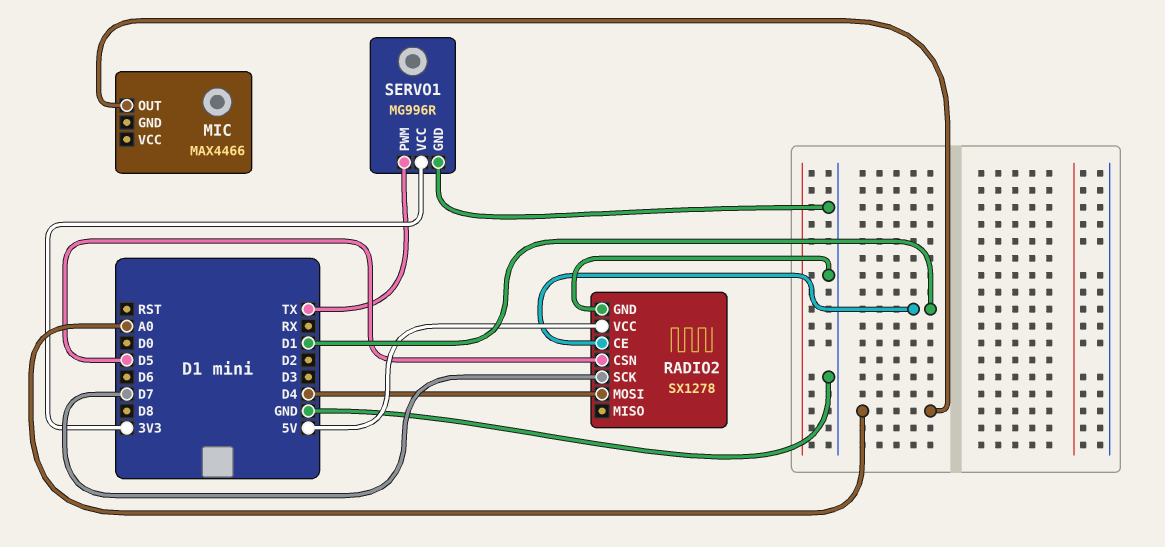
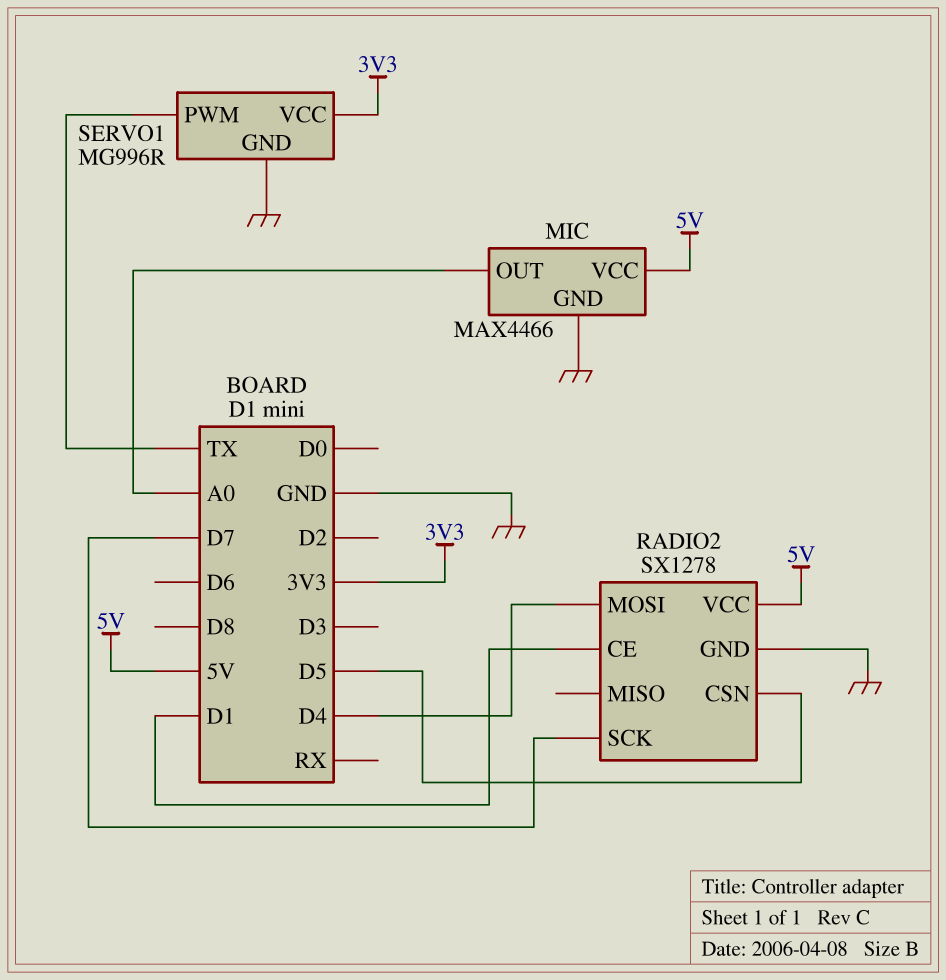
MIC pin GND: none -> GND
MIC pin VCC: none -> 5V

